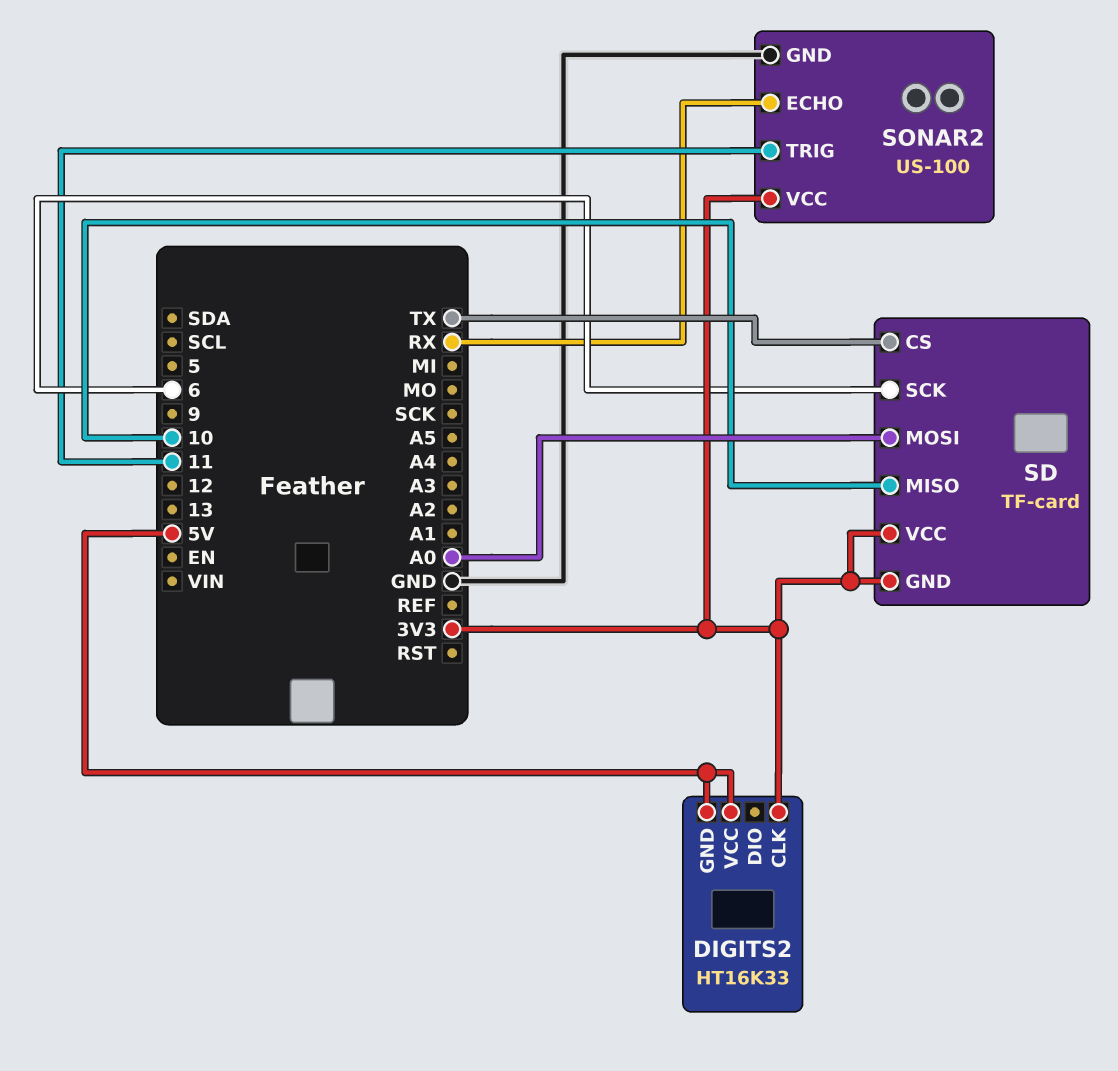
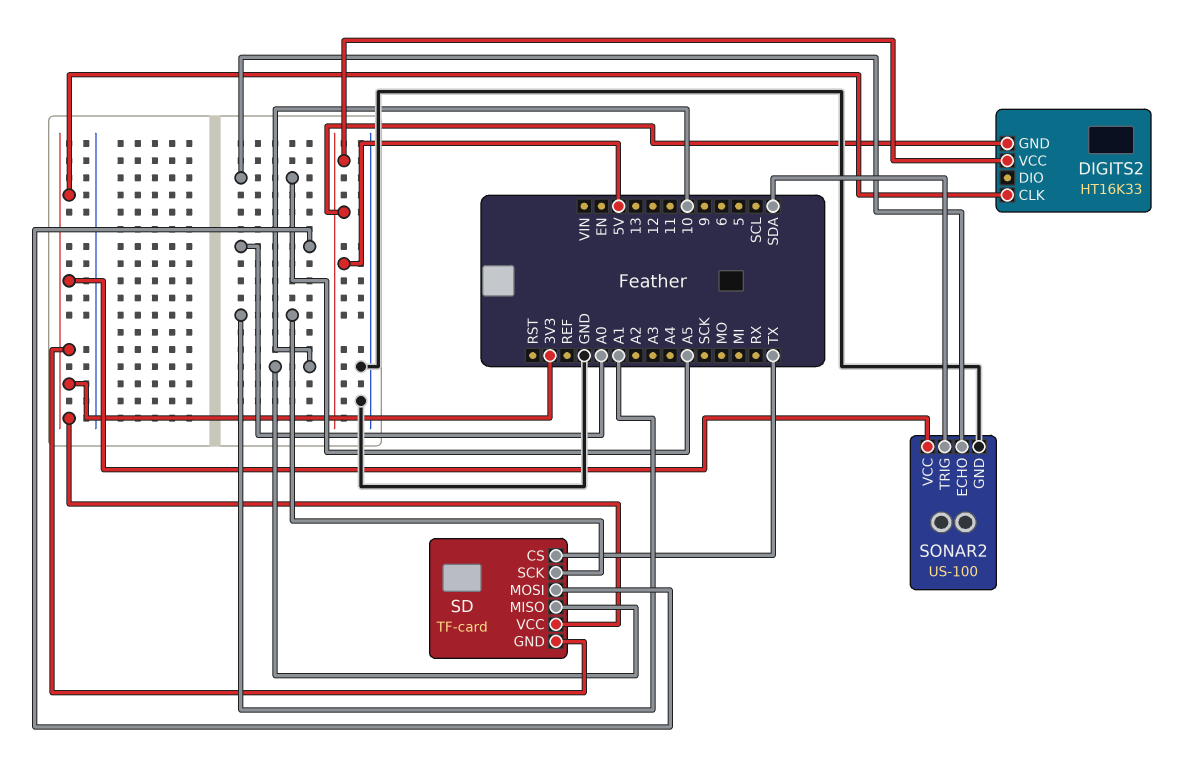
SD pin SCK: 6 -> A1
SONAR2 pin ECHO: RX -> A5
SONAR2 pin TRIG: 11 -> SDA

